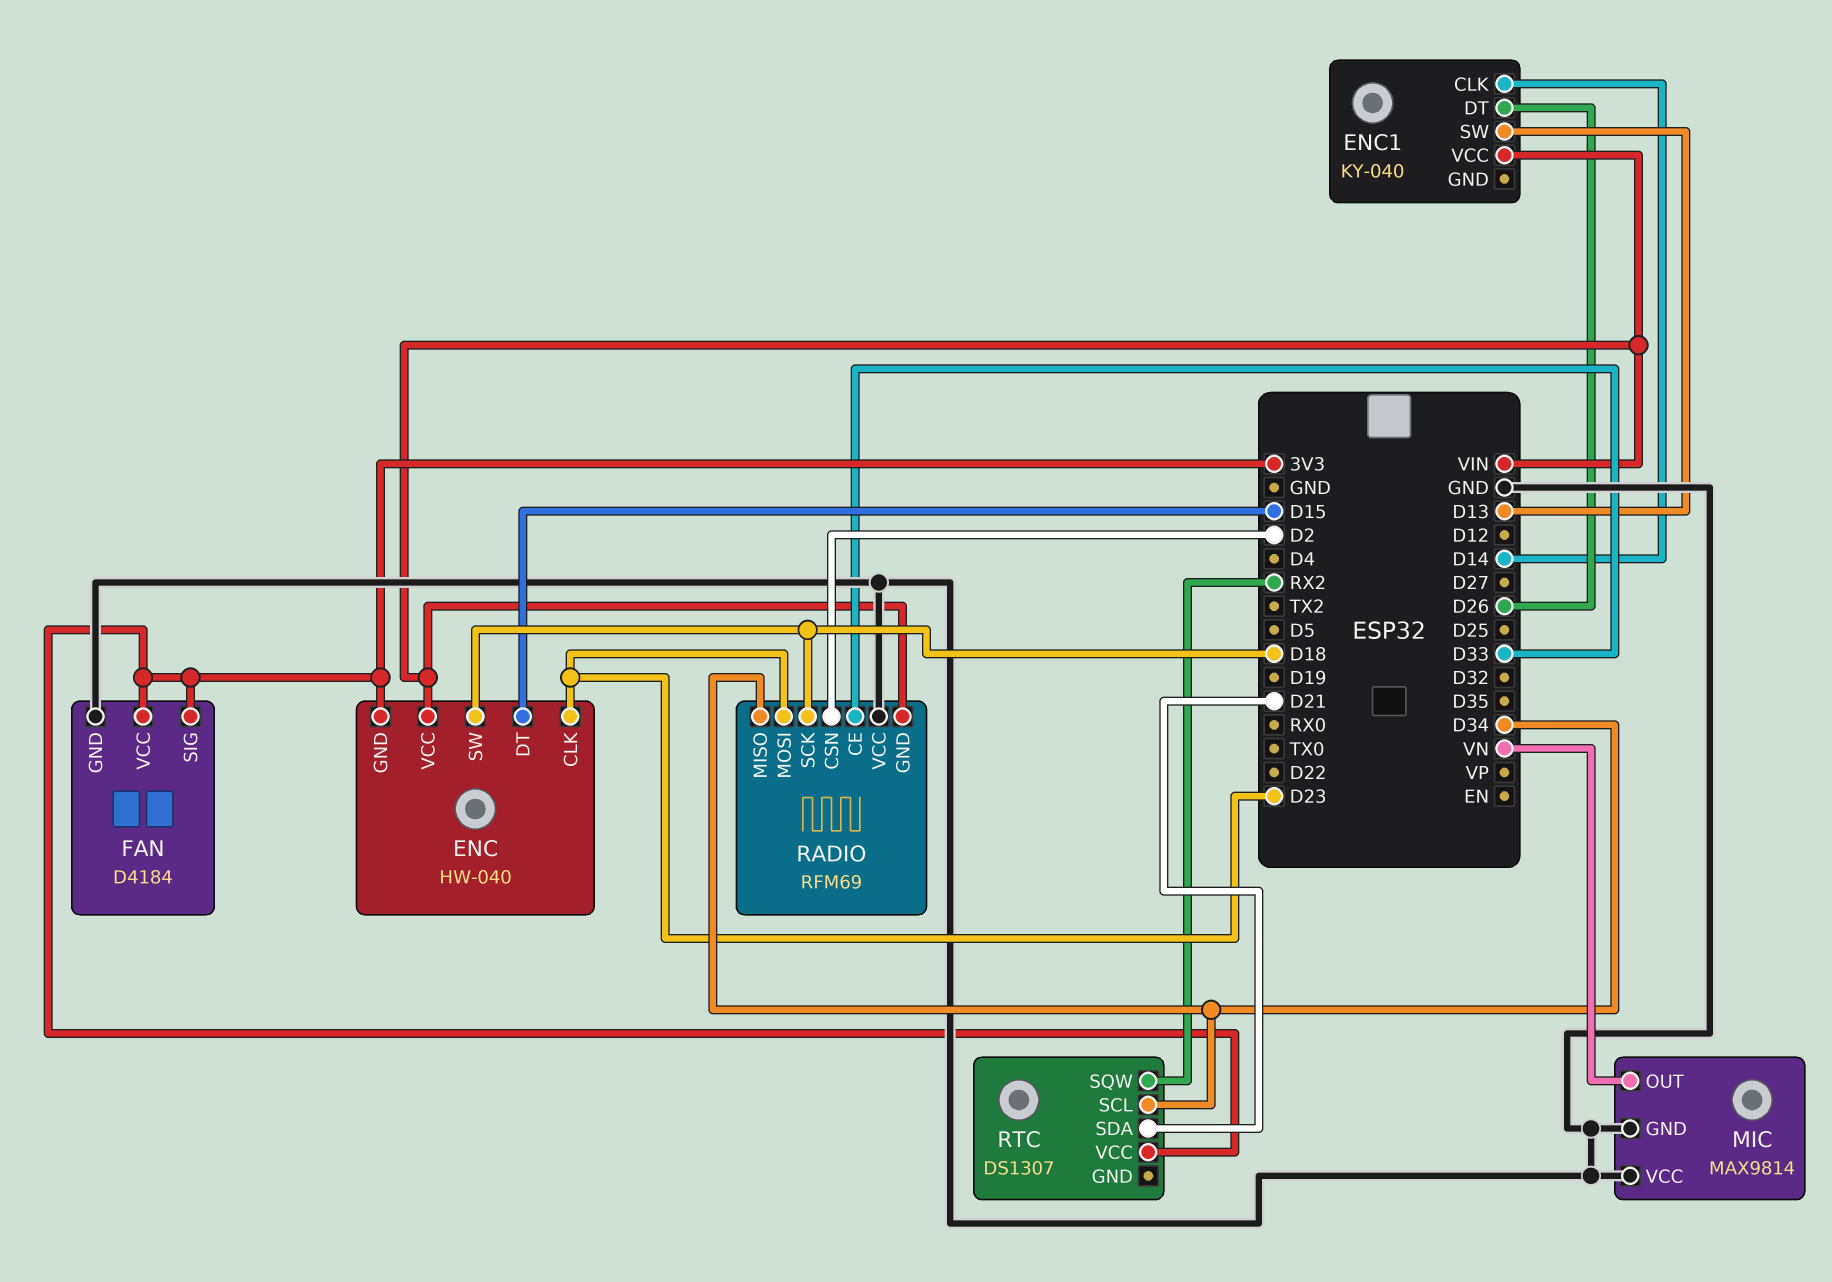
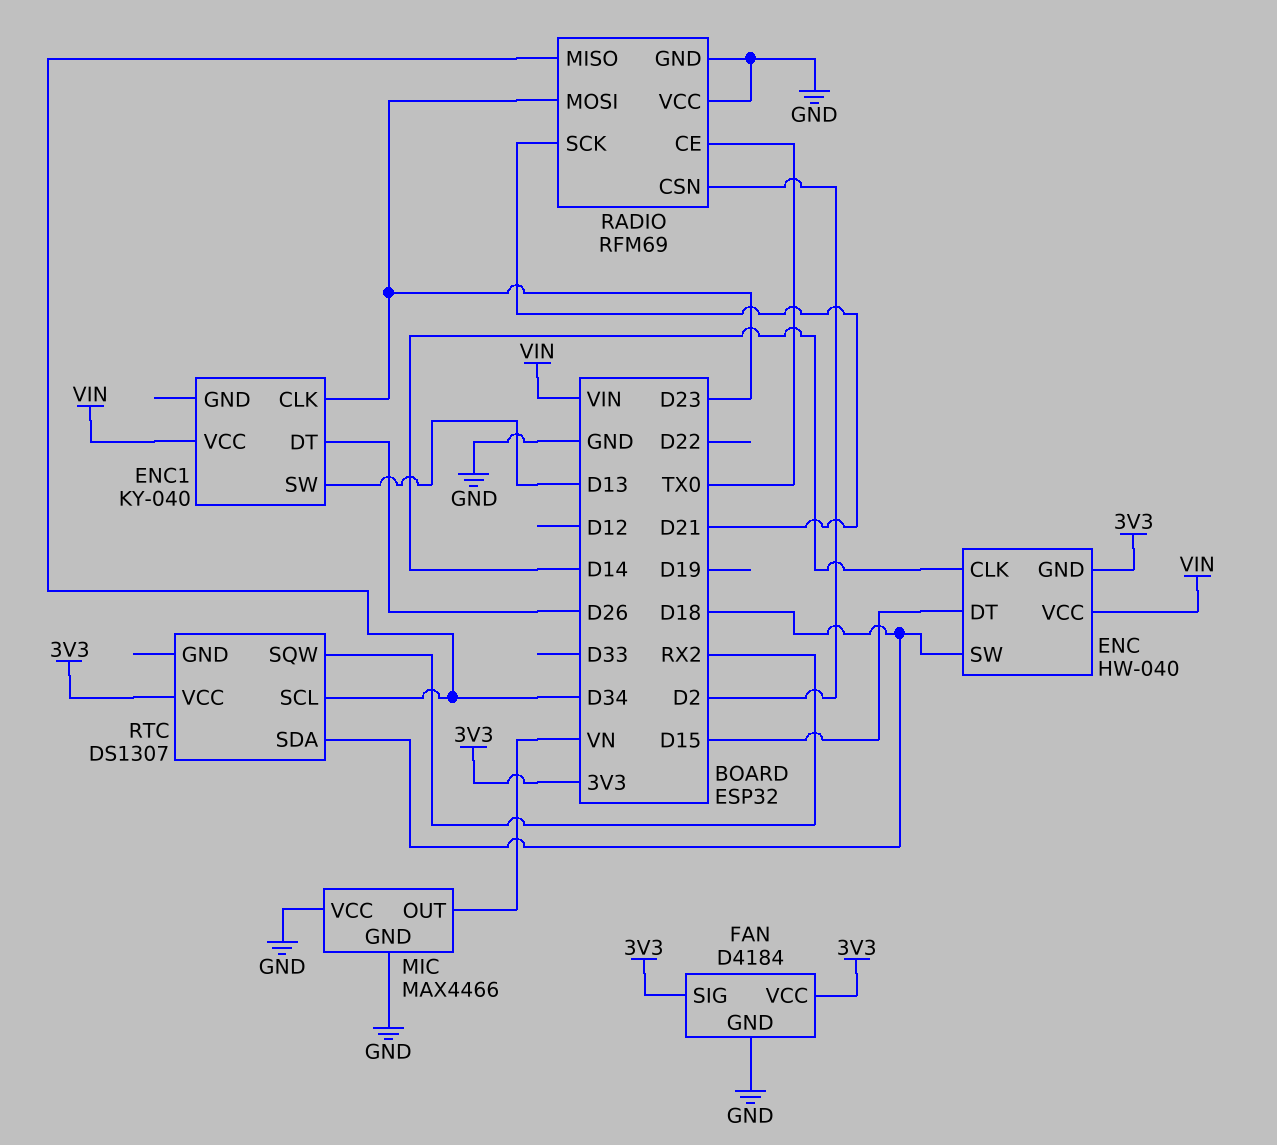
ENC pin CLK: D23 -> D14
ENC1 pin CLK: D14 -> D23
MIC: MAX9814 -> MAX4466
RADIO pin CE: D33 -> TX0
RADIO pin GND: VIN -> GND
RADIO pin SCK: D18 -> D21
RTC pin SDA: D21 -> D18

